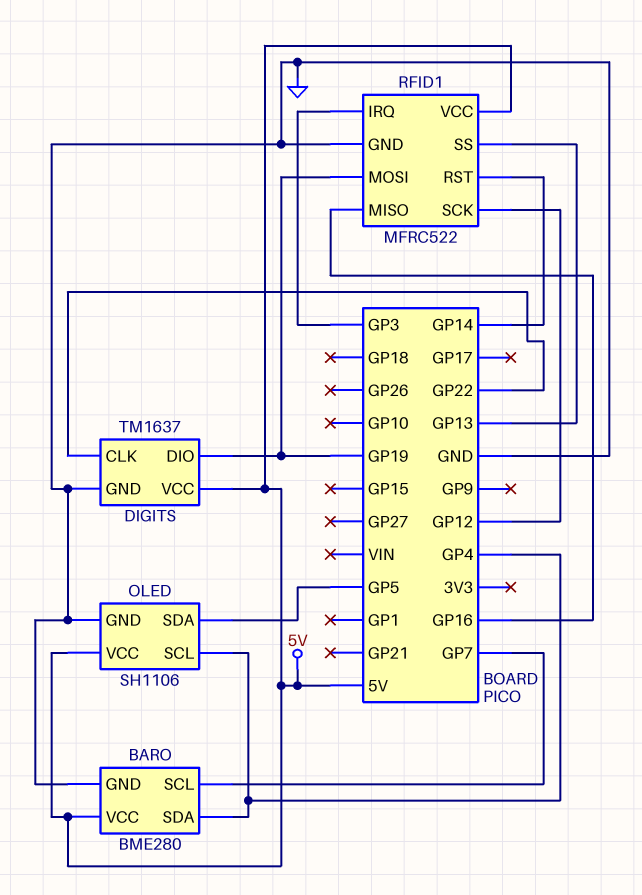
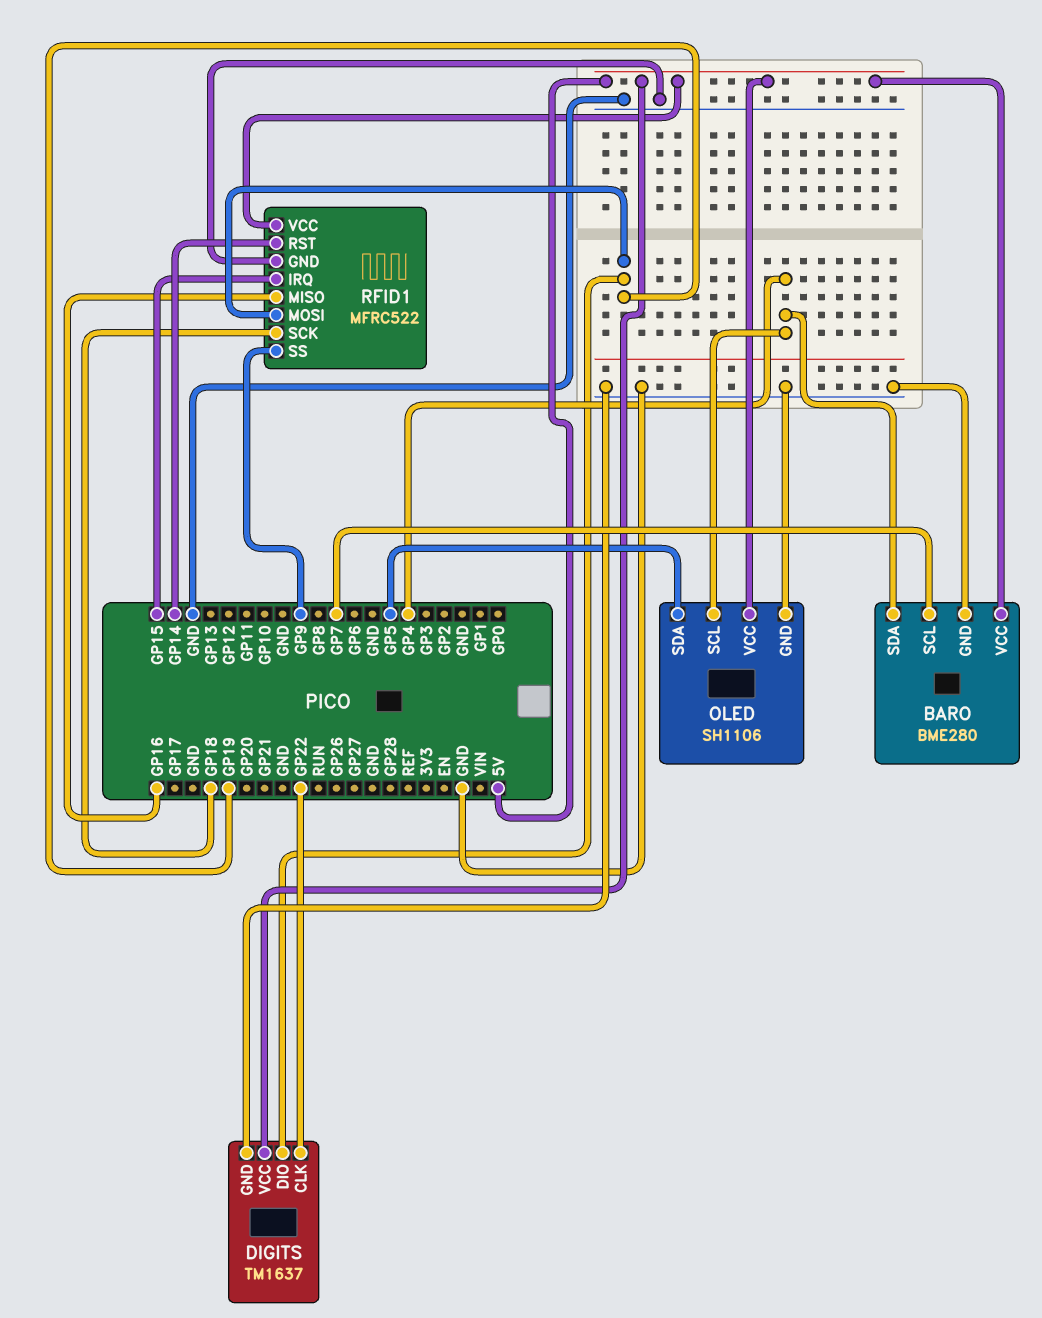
RFID1 pin IRQ: GP3 -> GP15
RFID1 pin SCK: GP12 -> GP18
RFID1 pin SS: GP13 -> GP9

